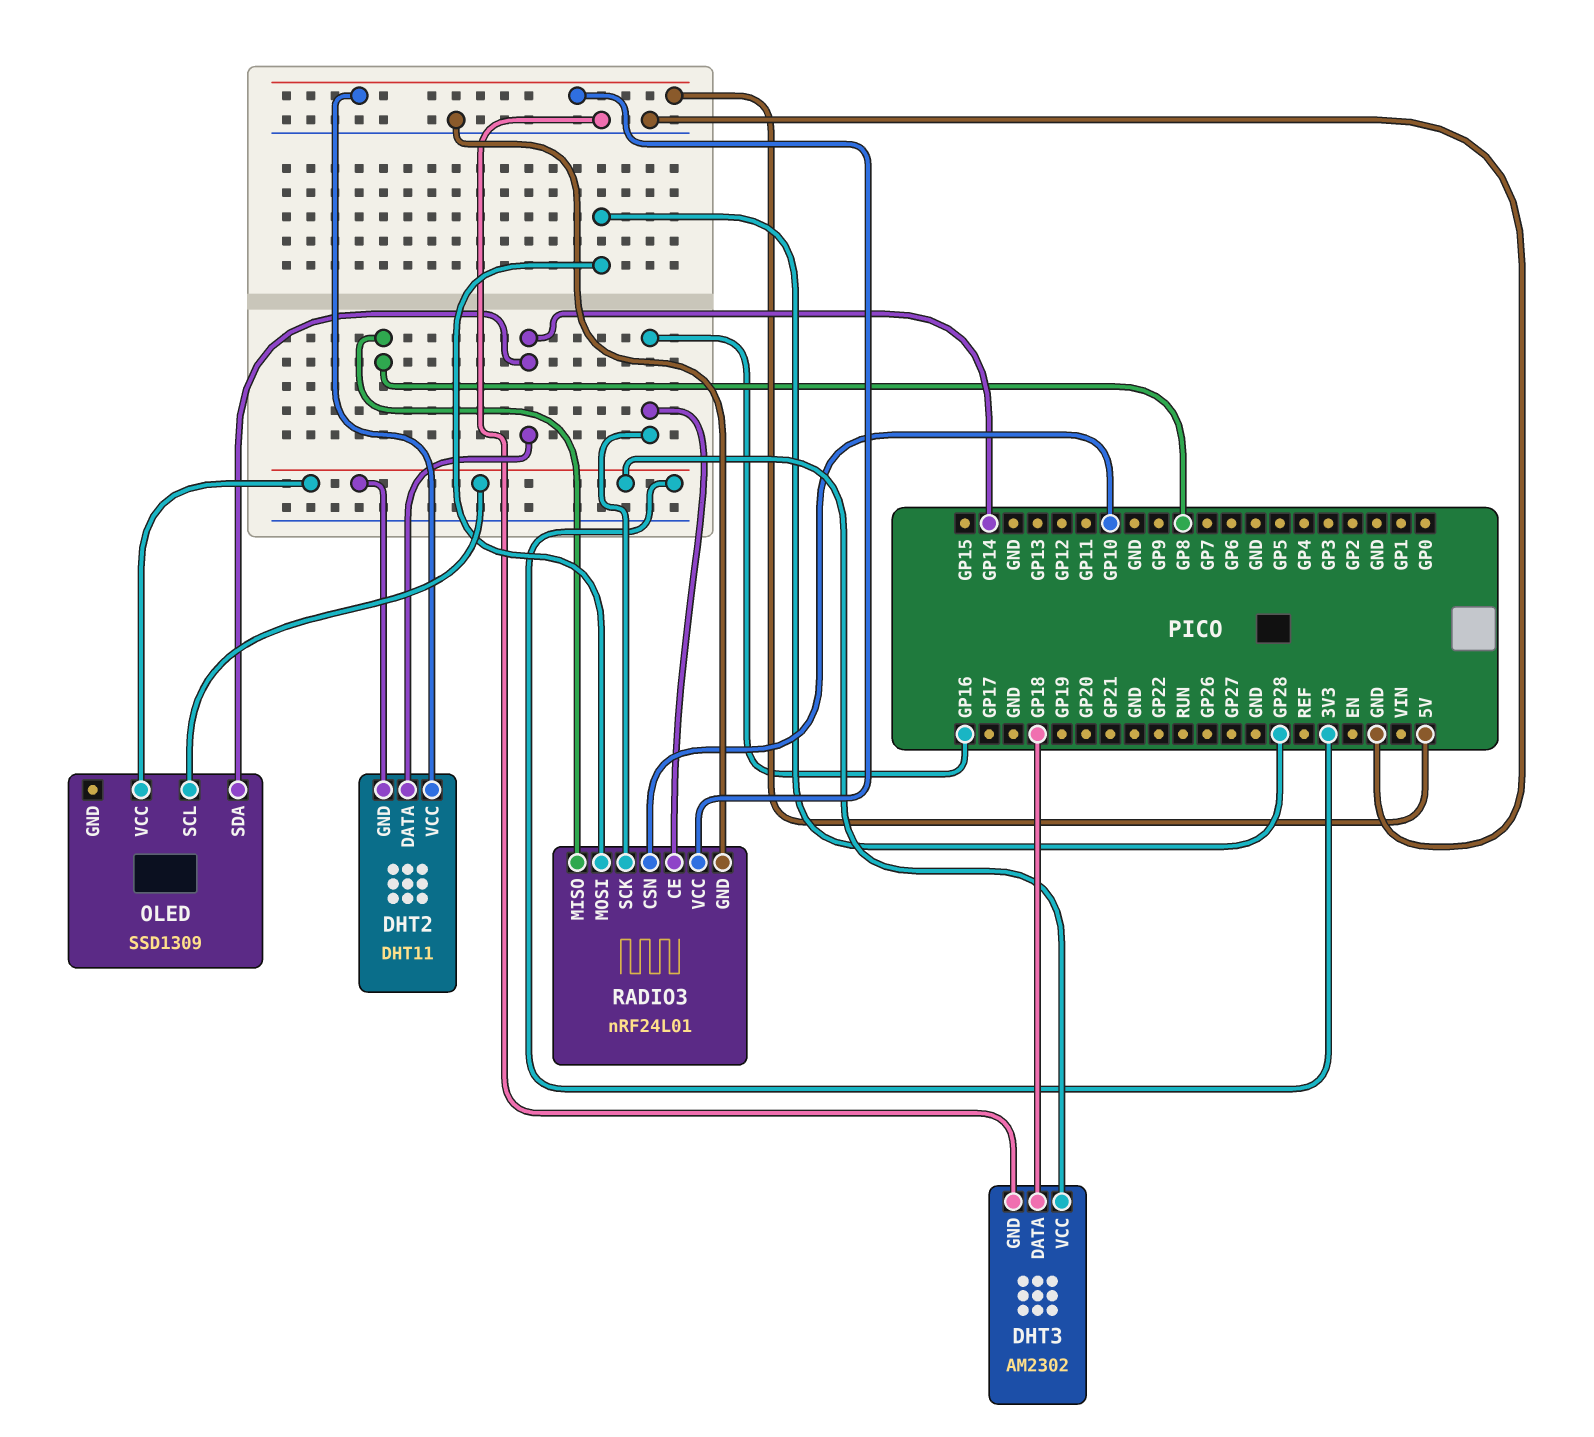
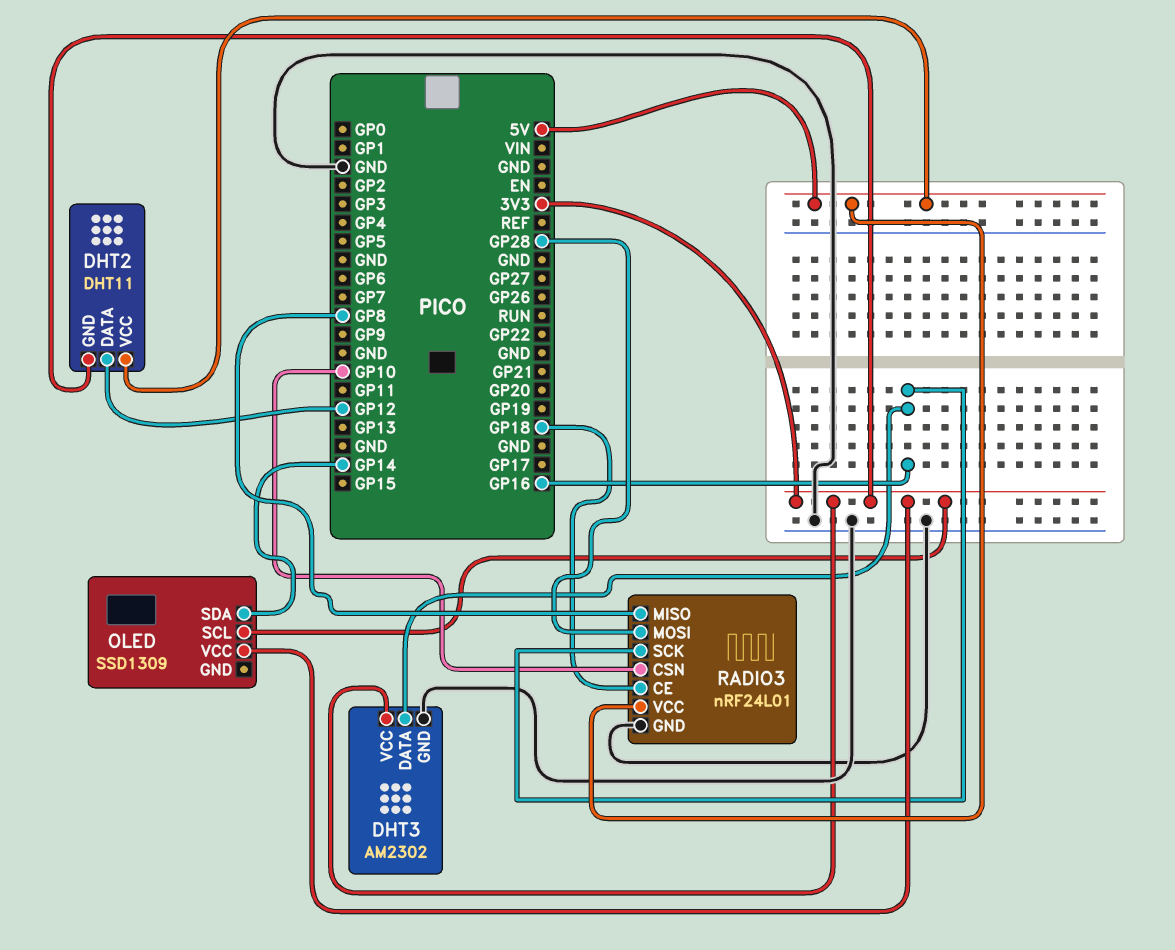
DHT2 pin DATA: GP14 -> GP12
DHT3 pin DATA: GP18 -> GP16
RADIO3 pin CE: GP16 -> GP18

